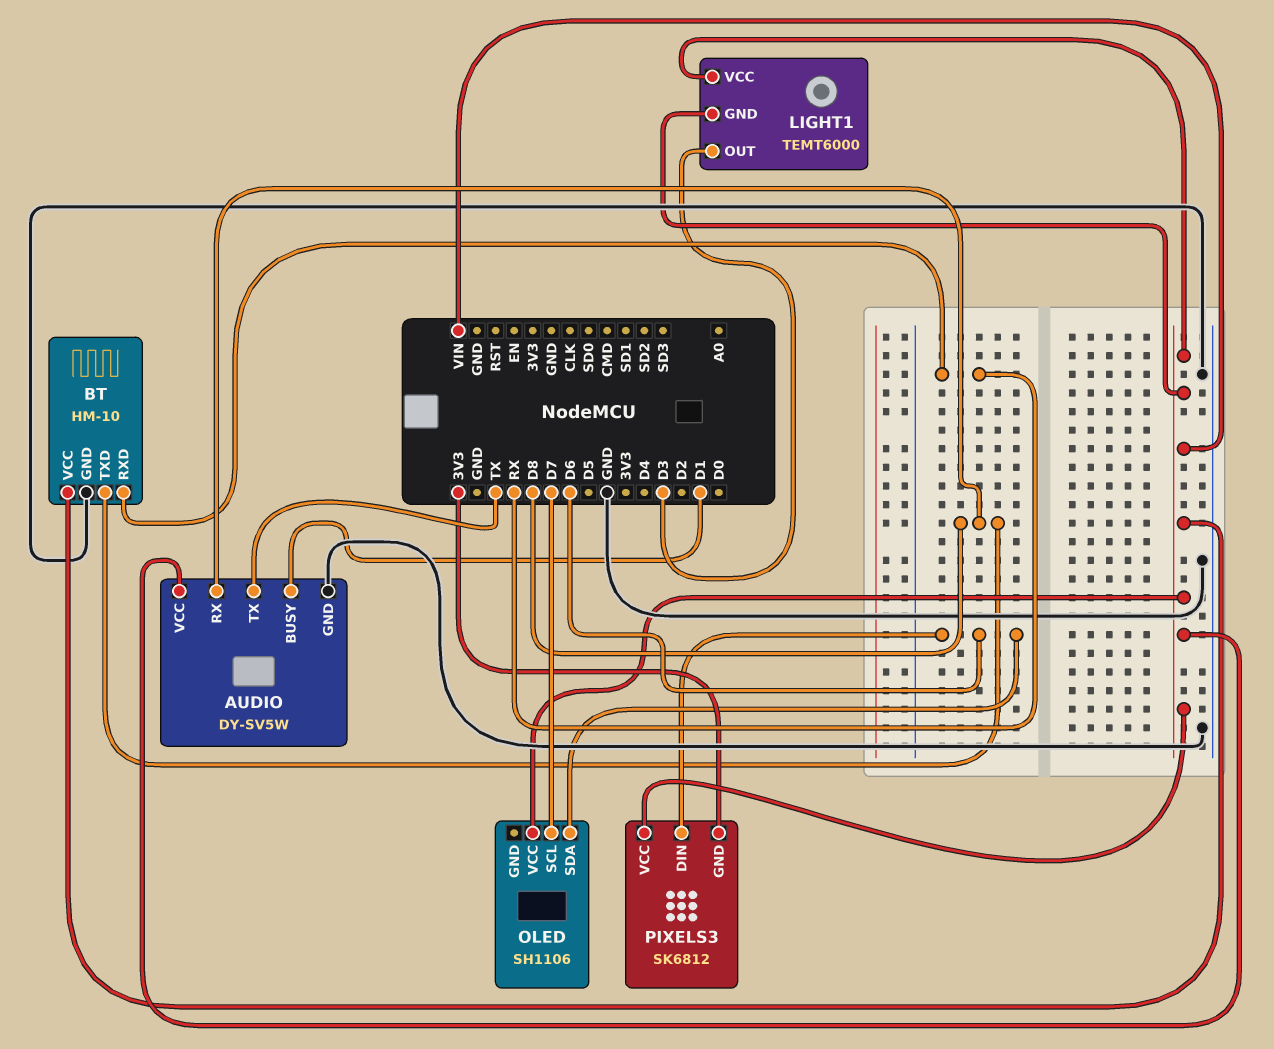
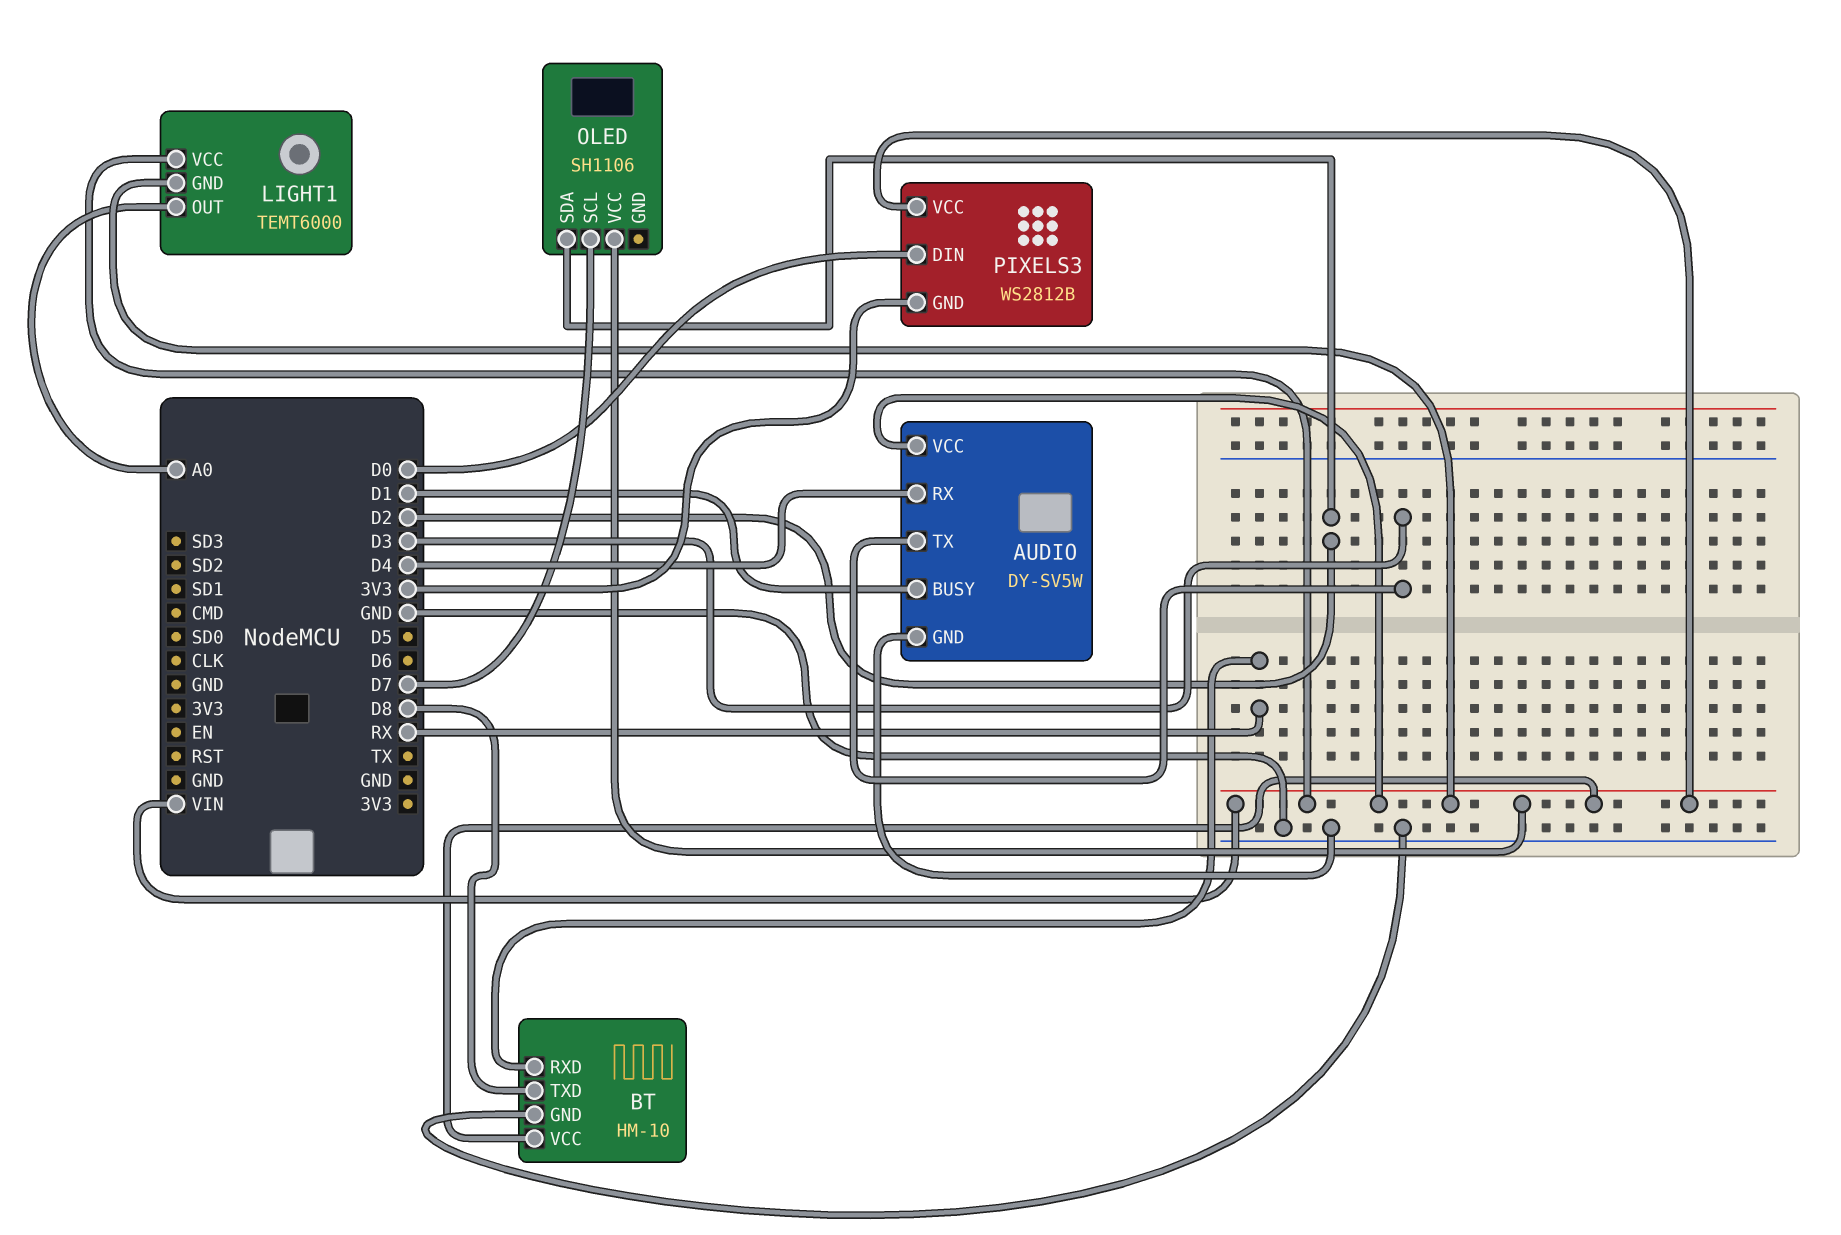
AUDIO pin RX: D8 -> D4
AUDIO pin TX: TX -> D3
LIGHT1 pin OUT: D3 -> A0
OLED pin SDA: D6 -> D2
PIXELS3: SK6812 -> WS2812B
PIXELS3 pin DIN: D6 -> D0

